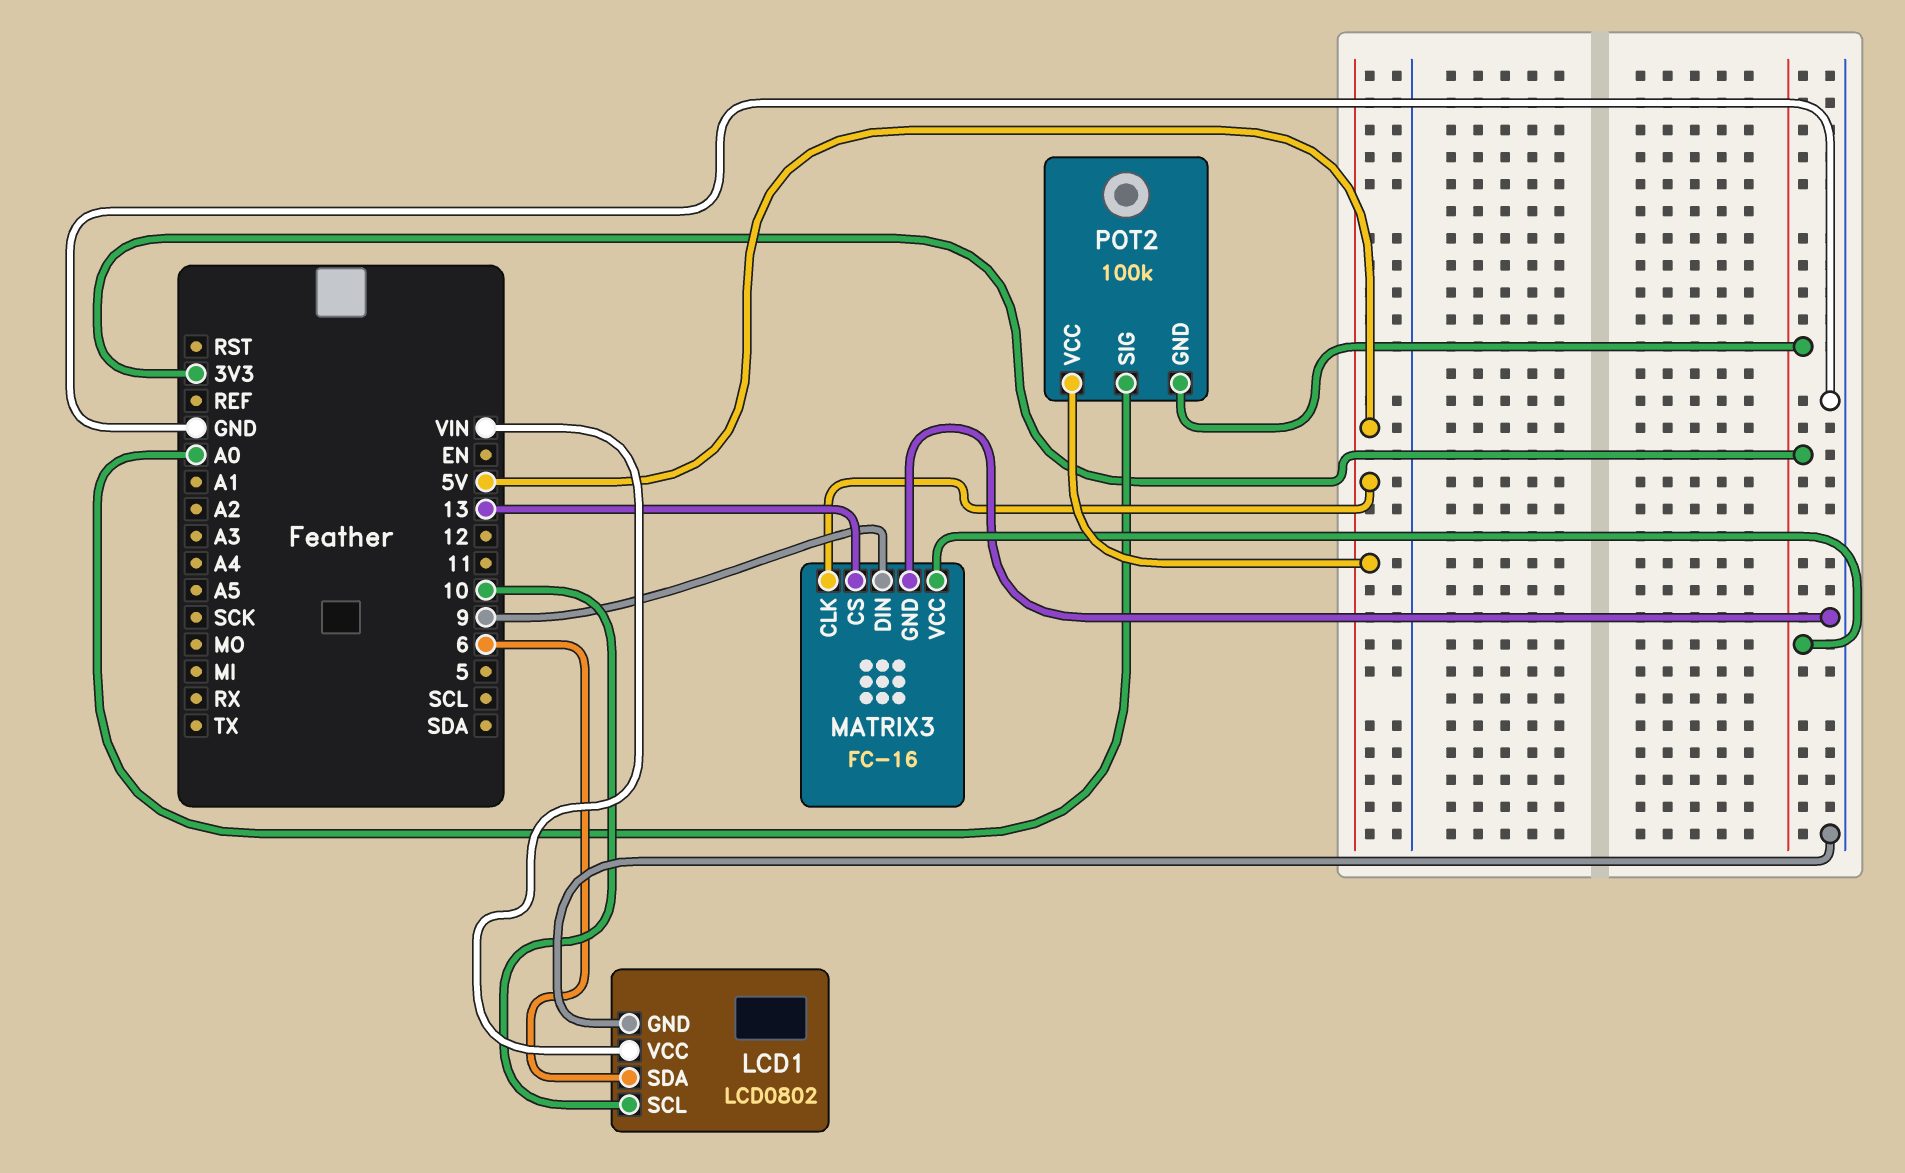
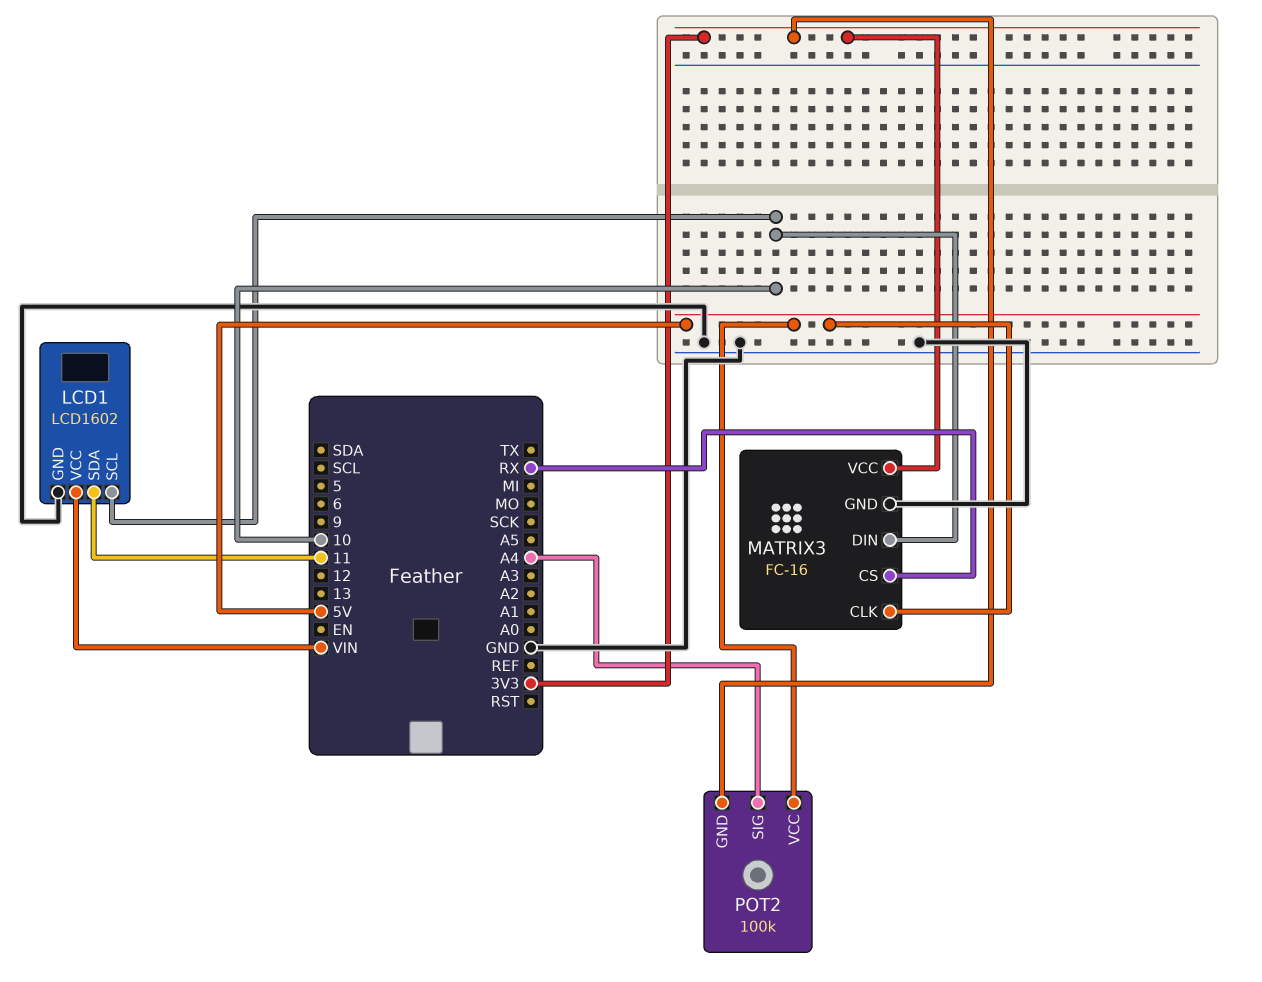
LCD1: LCD0802 -> LCD1602
LCD1 pin SDA: 6 -> 11
MATRIX3 pin CS: 13 -> RX
MATRIX3 pin DIN: 9 -> 10
POT2 pin SIG: A0 -> A4

